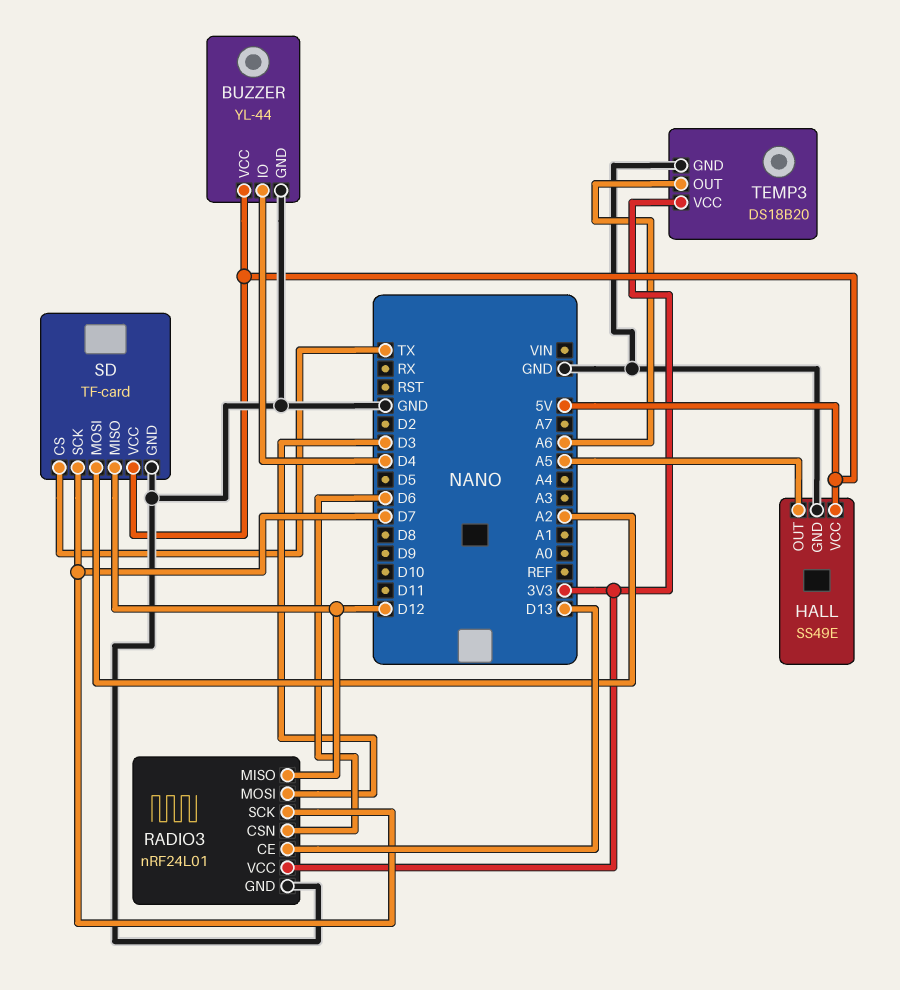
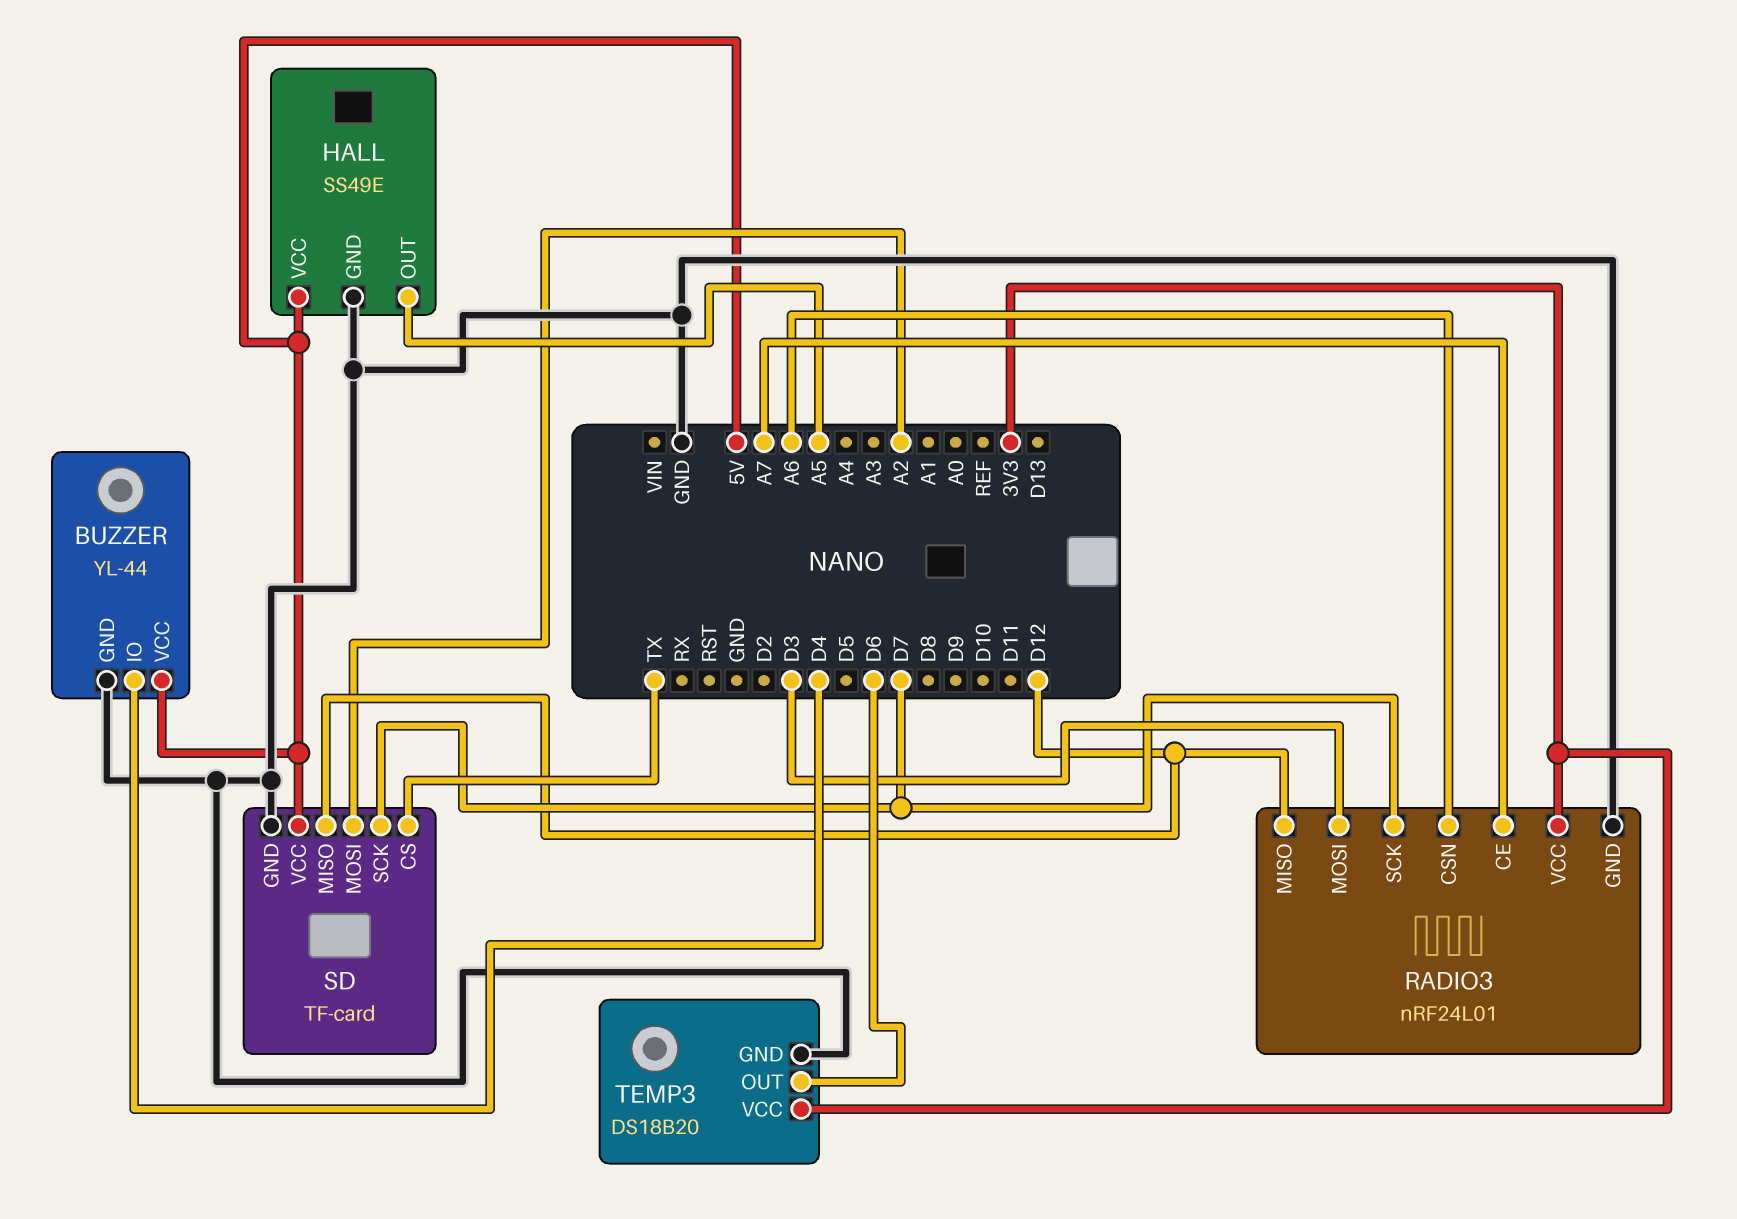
RADIO3 pin CE: D13 -> A7
RADIO3 pin CSN: D6 -> A6
TEMP3 pin OUT: A6 -> D6

